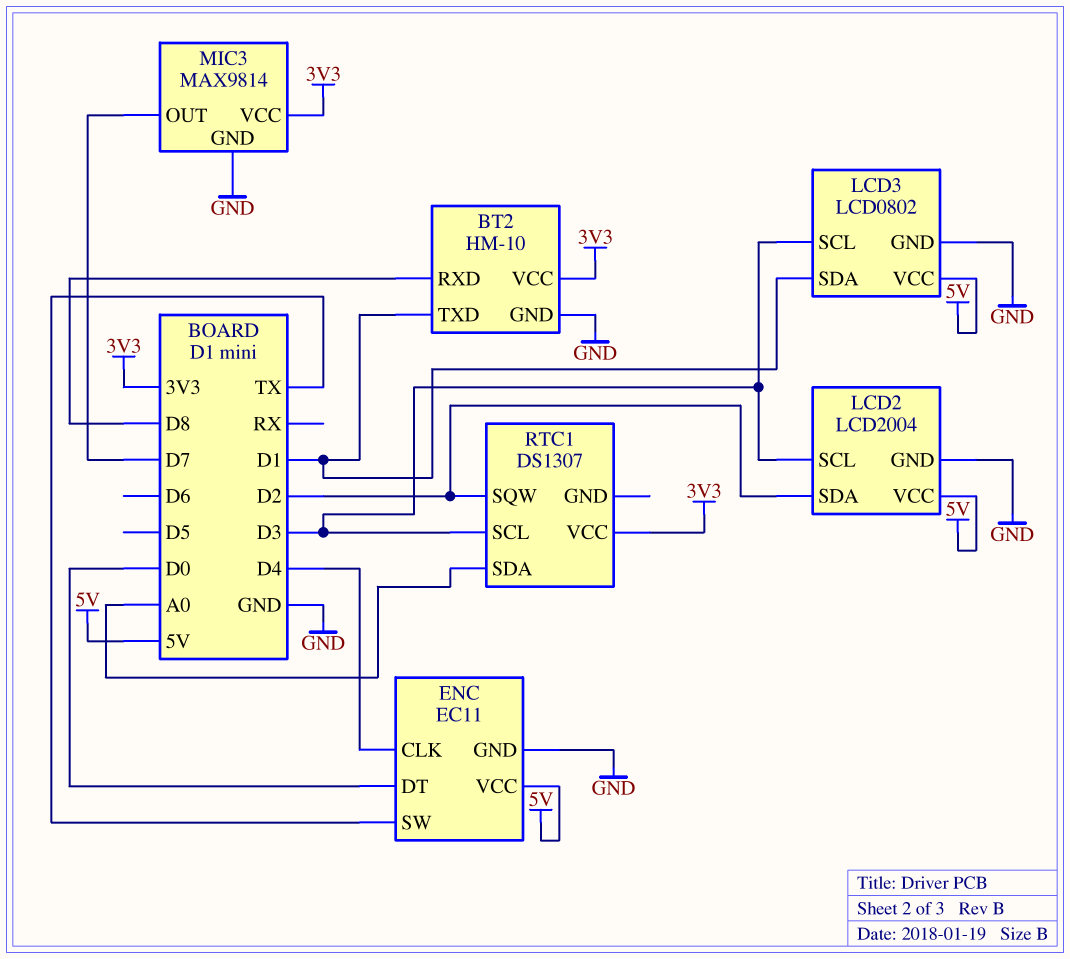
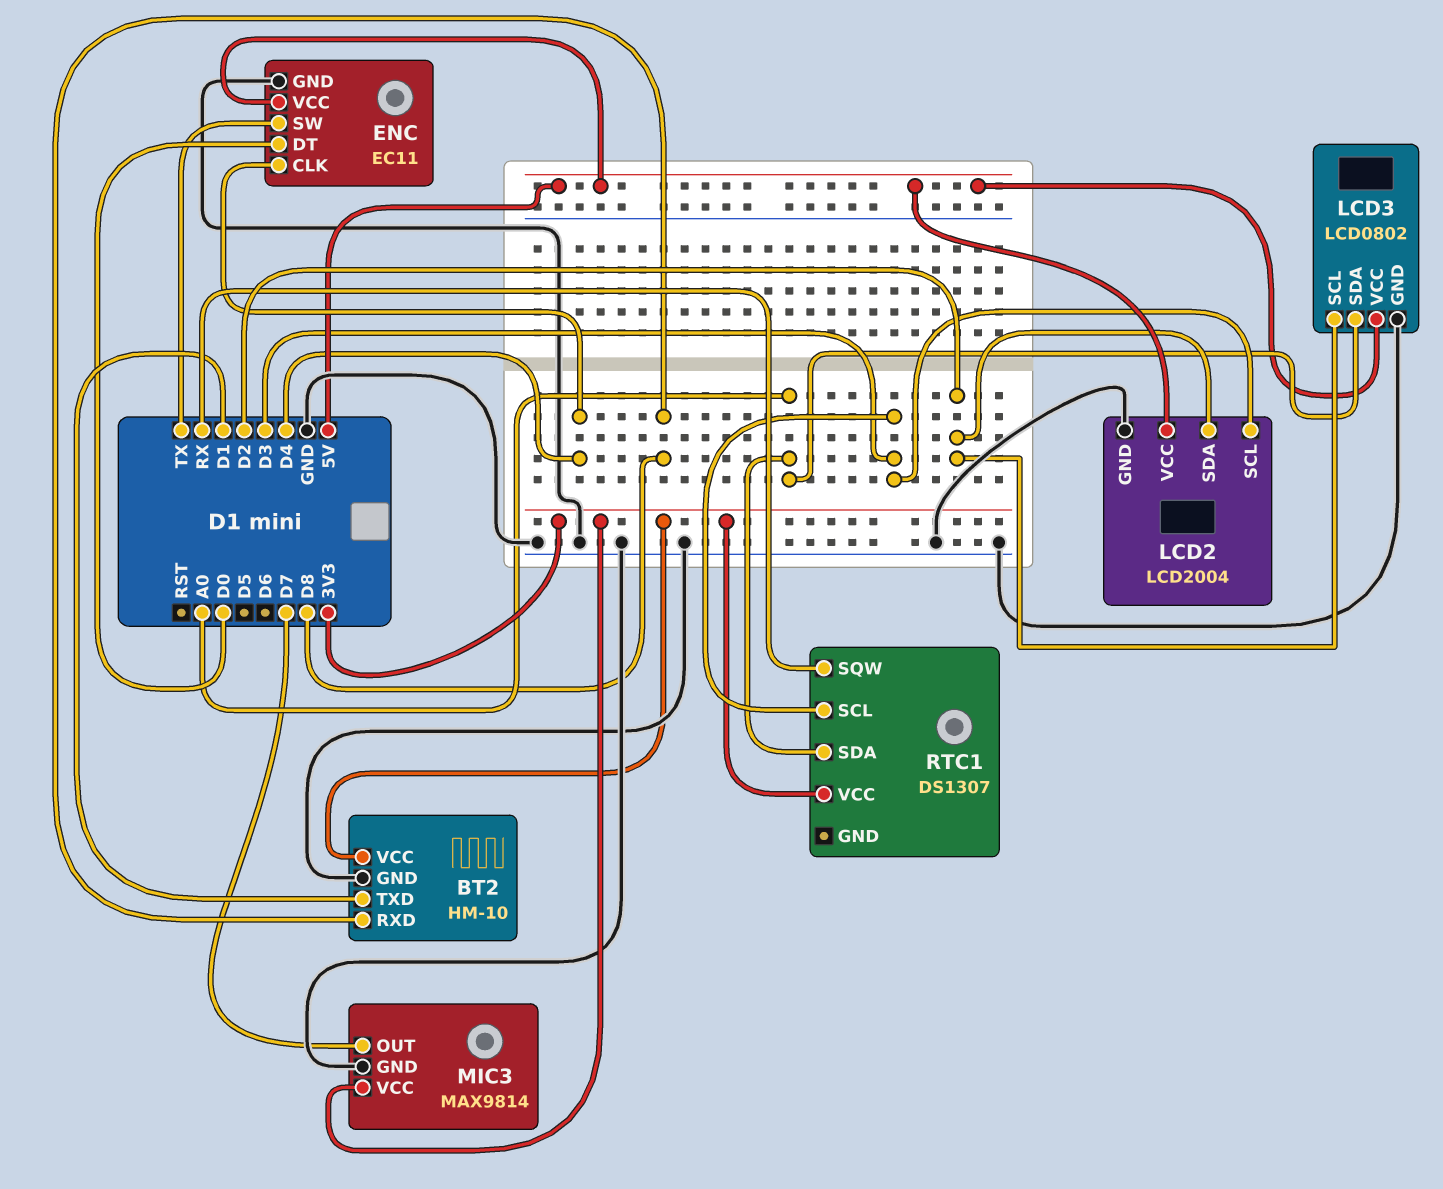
LCD3 pin SCL: D3 -> D2
LCD3 pin SDA: D1 -> A0
RTC1 pin SQW: D2 -> RX

